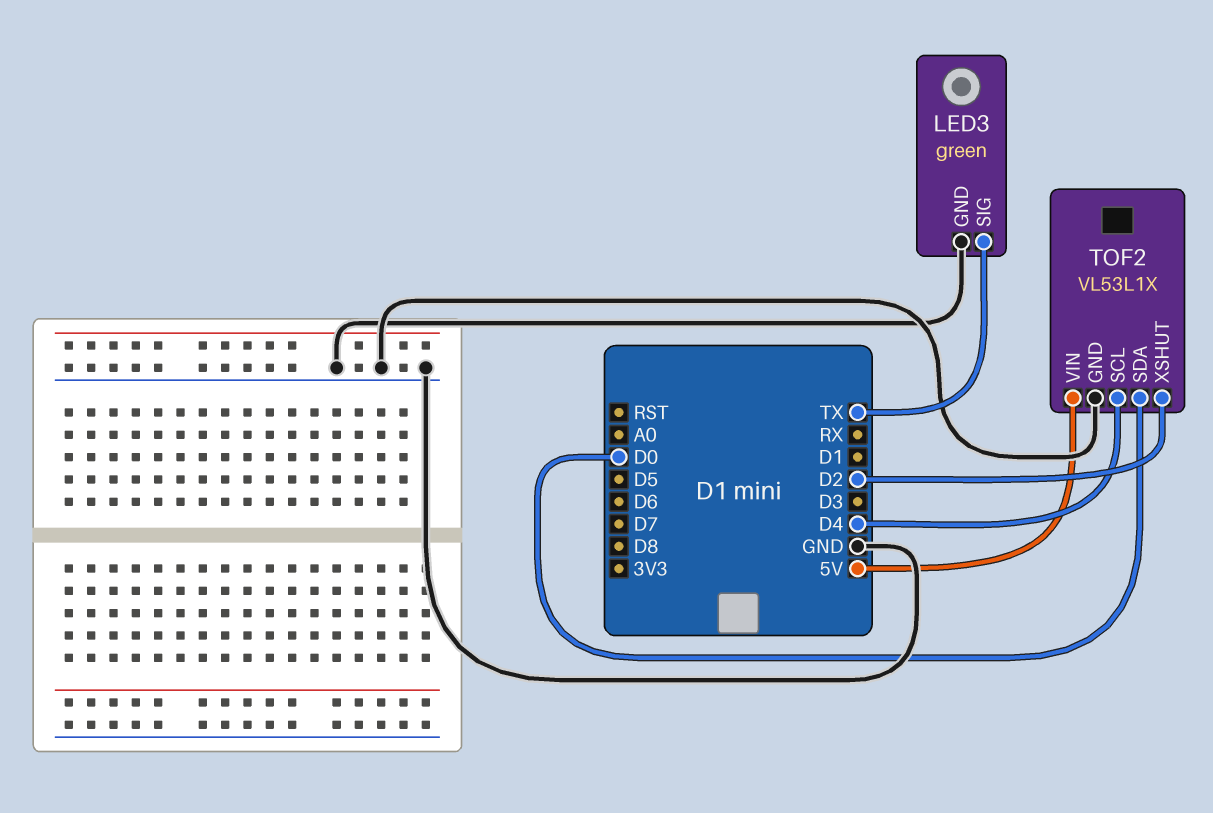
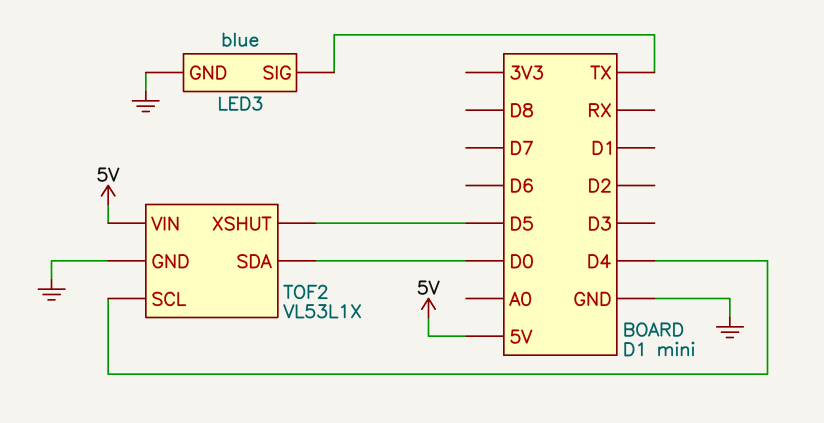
LED3: green -> blue
TOF2 pin XSHUT: D2 -> D5

